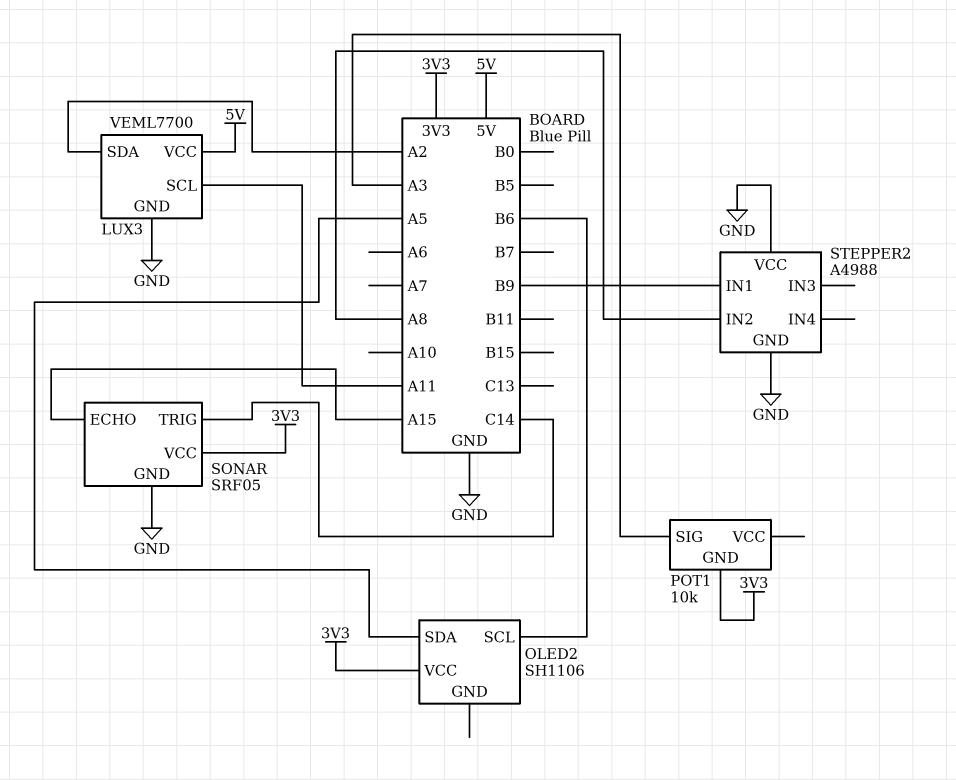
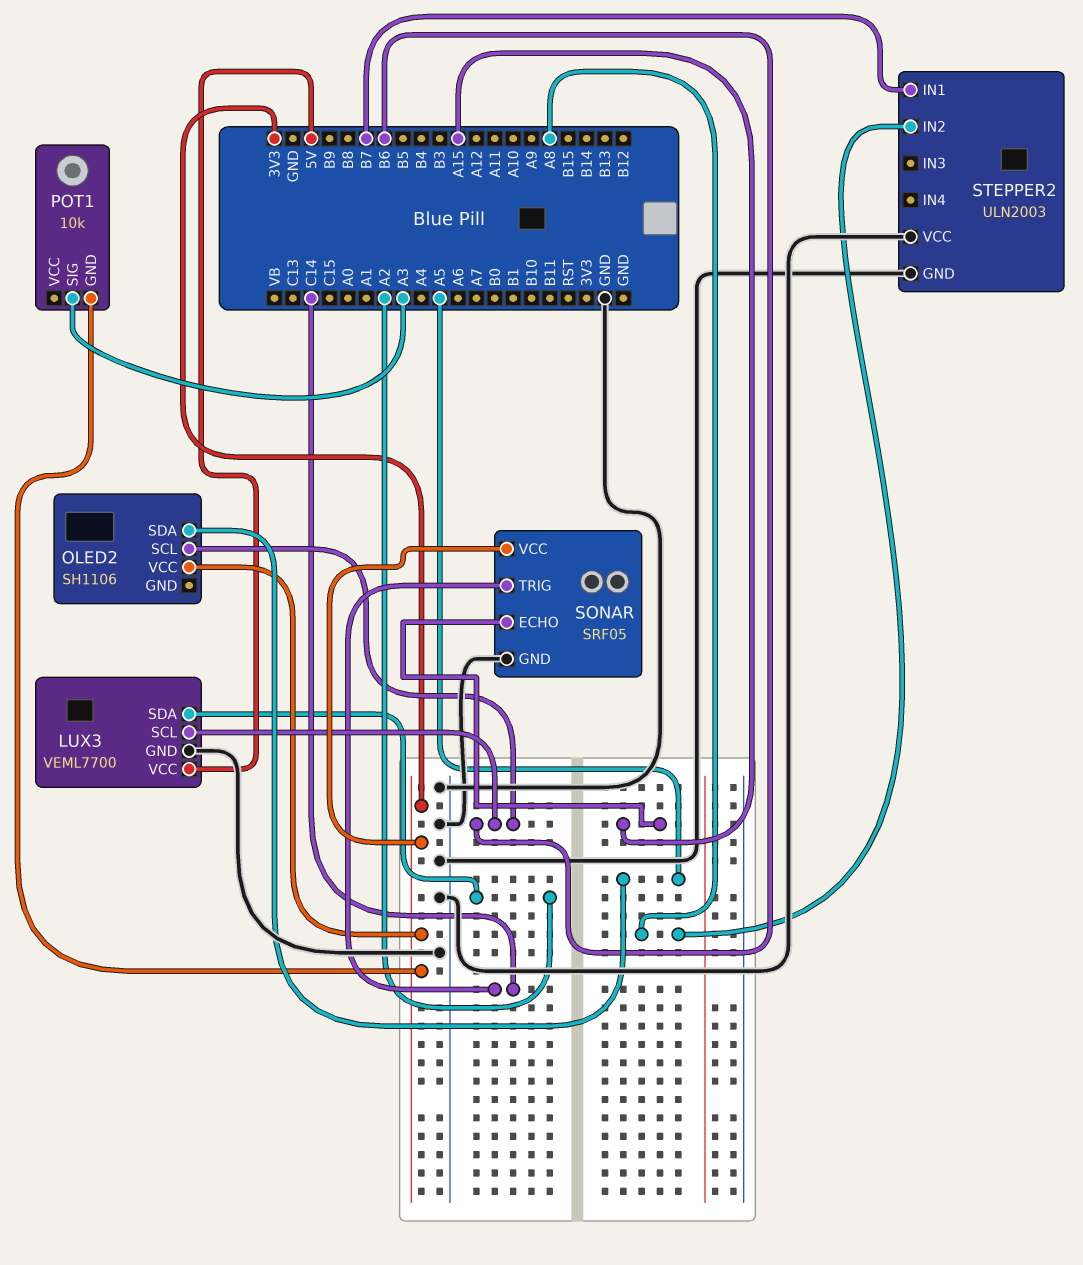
LUX3 pin SCL: A11 -> B6
STEPPER2: A4988 -> ULN2003
STEPPER2 pin IN1: B9 -> B7

